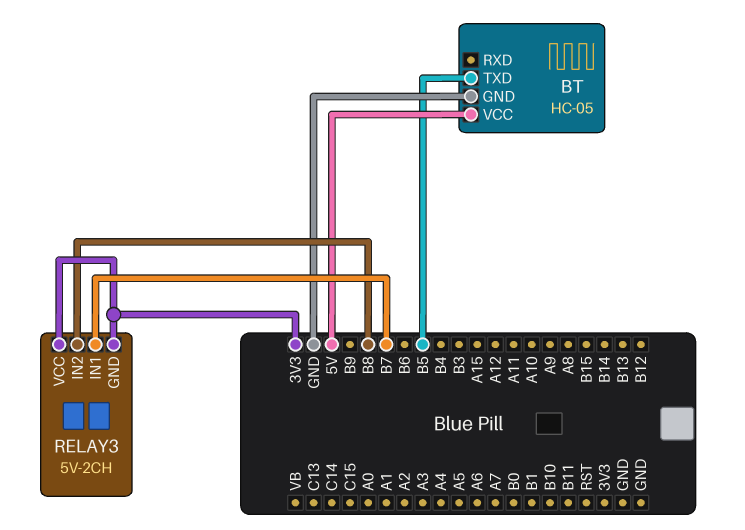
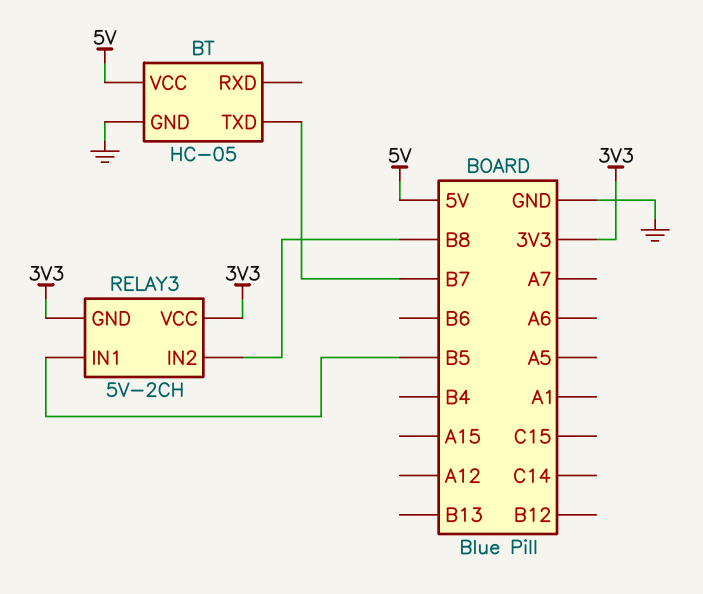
BT pin TXD: B5 -> B7
RELAY3 pin IN1: B7 -> B5

